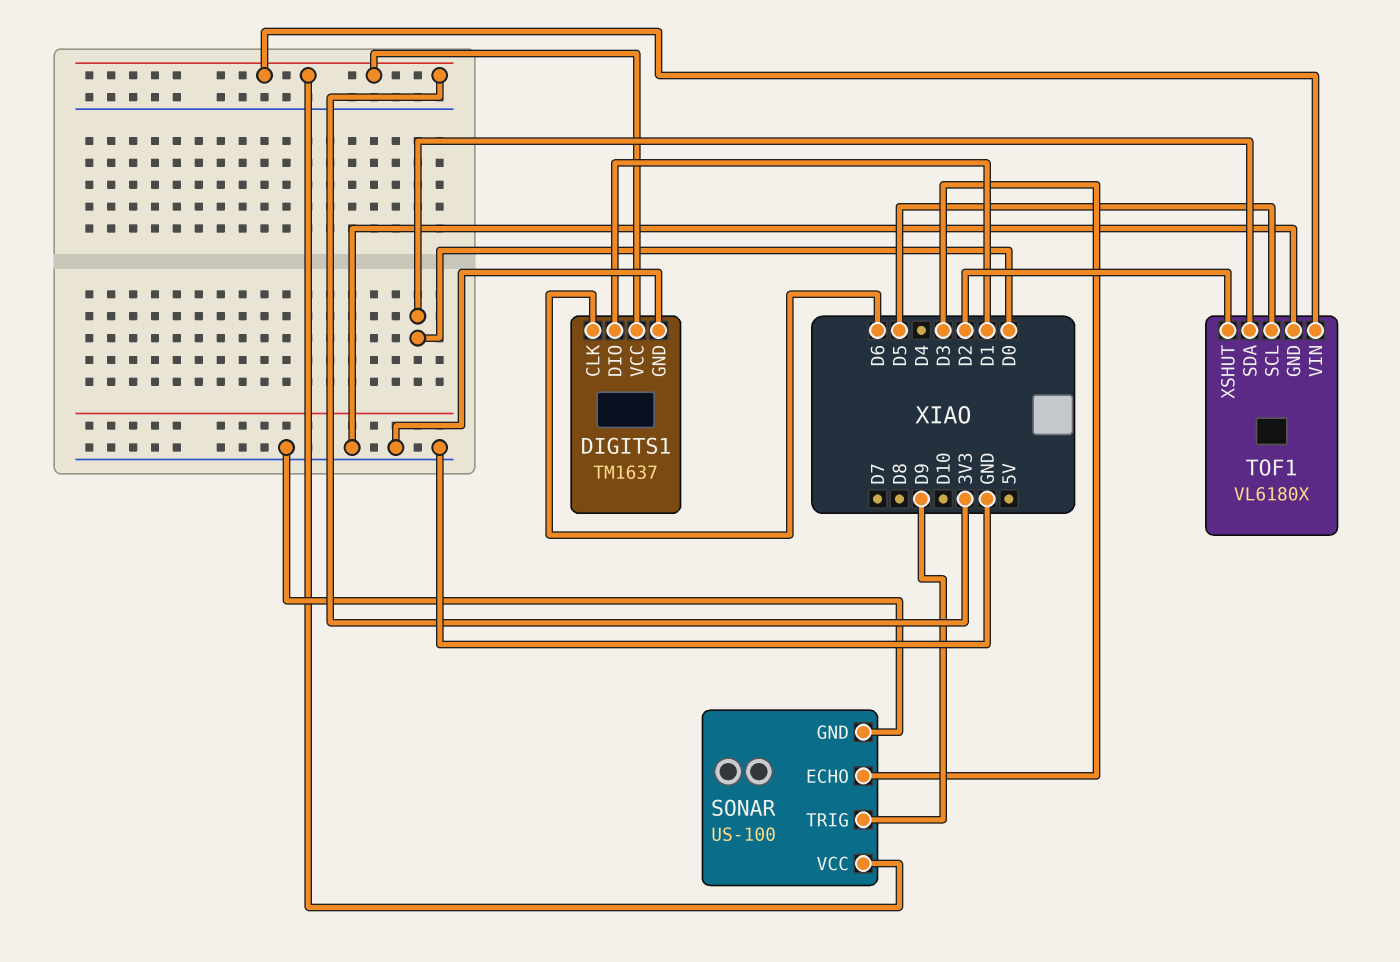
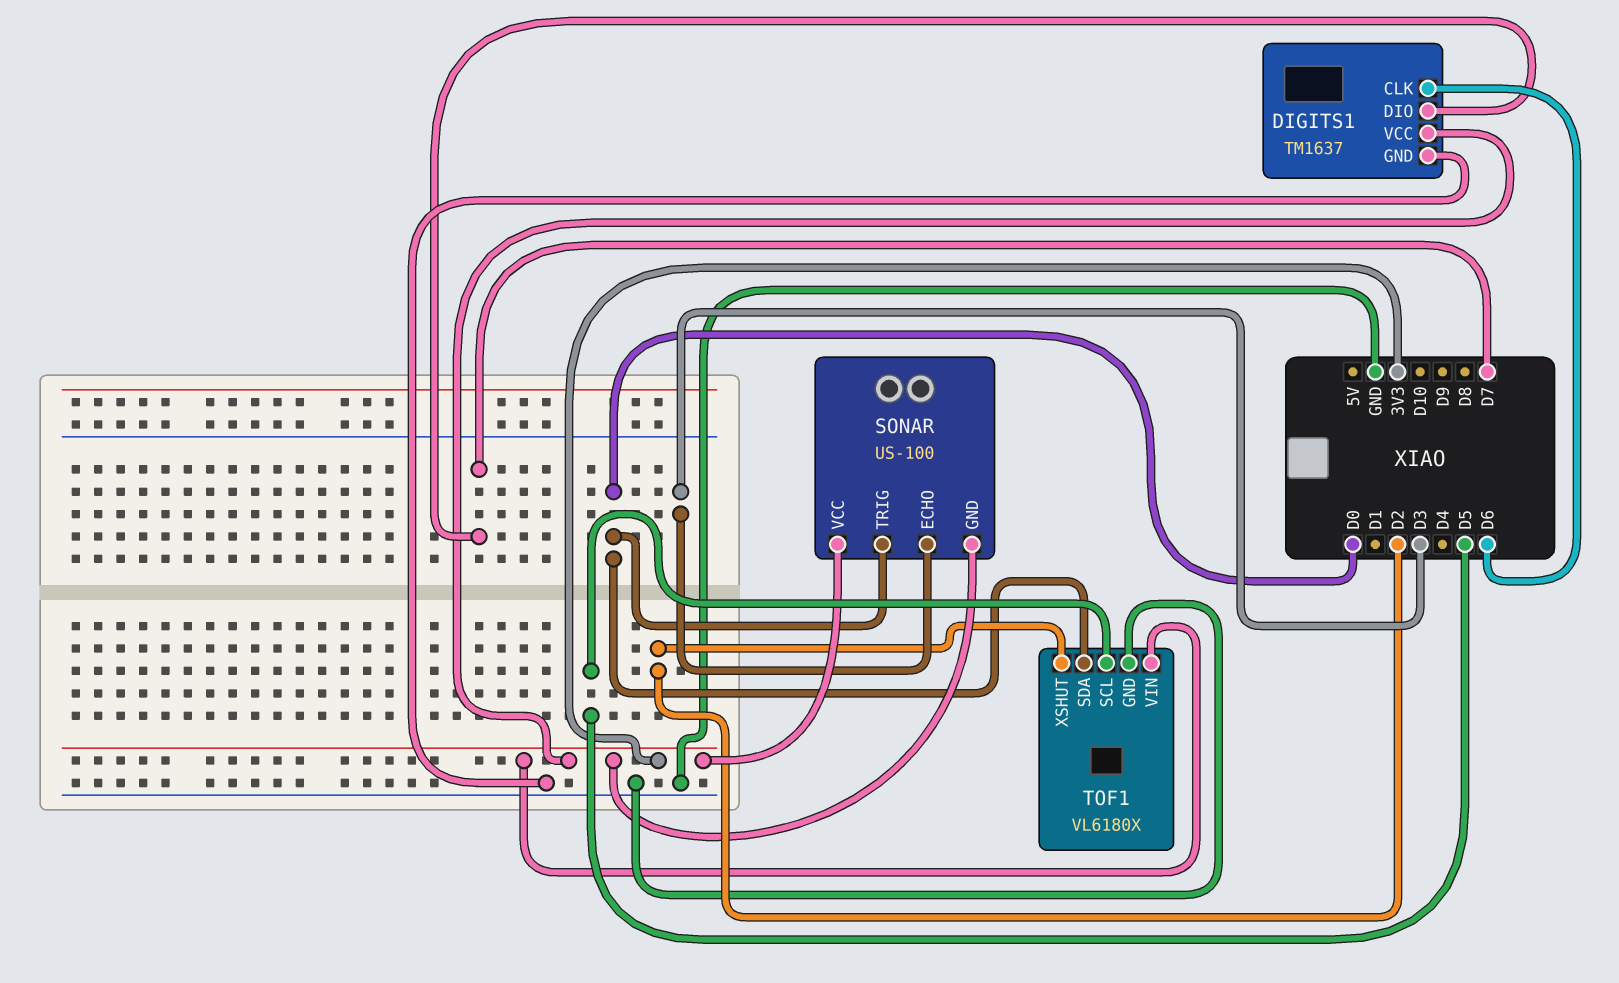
DIGITS1 pin DIO: D1 -> D7
SONAR pin GND: GND -> 3V3
SONAR pin TRIG: D9 -> D0

